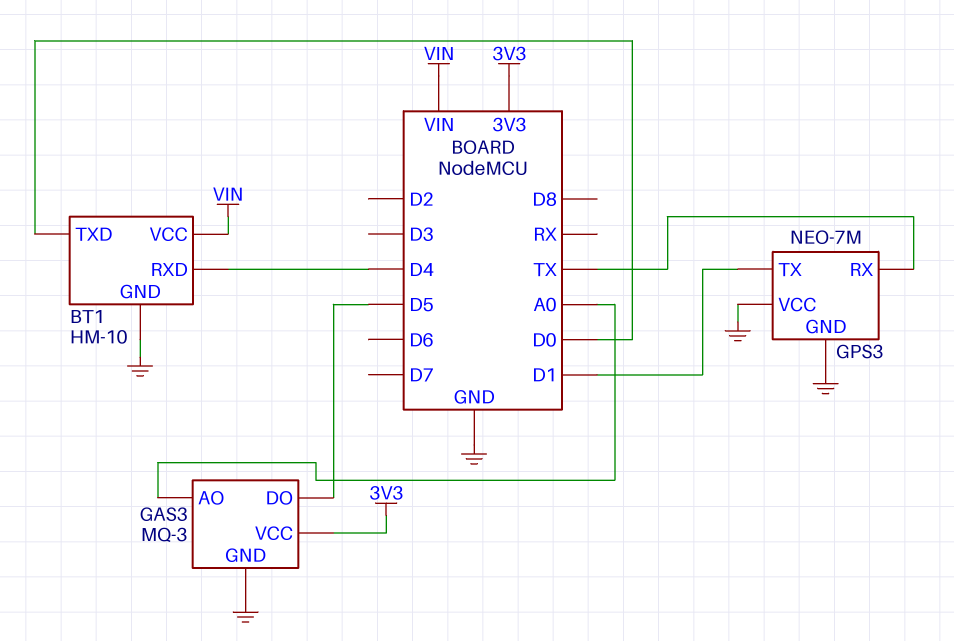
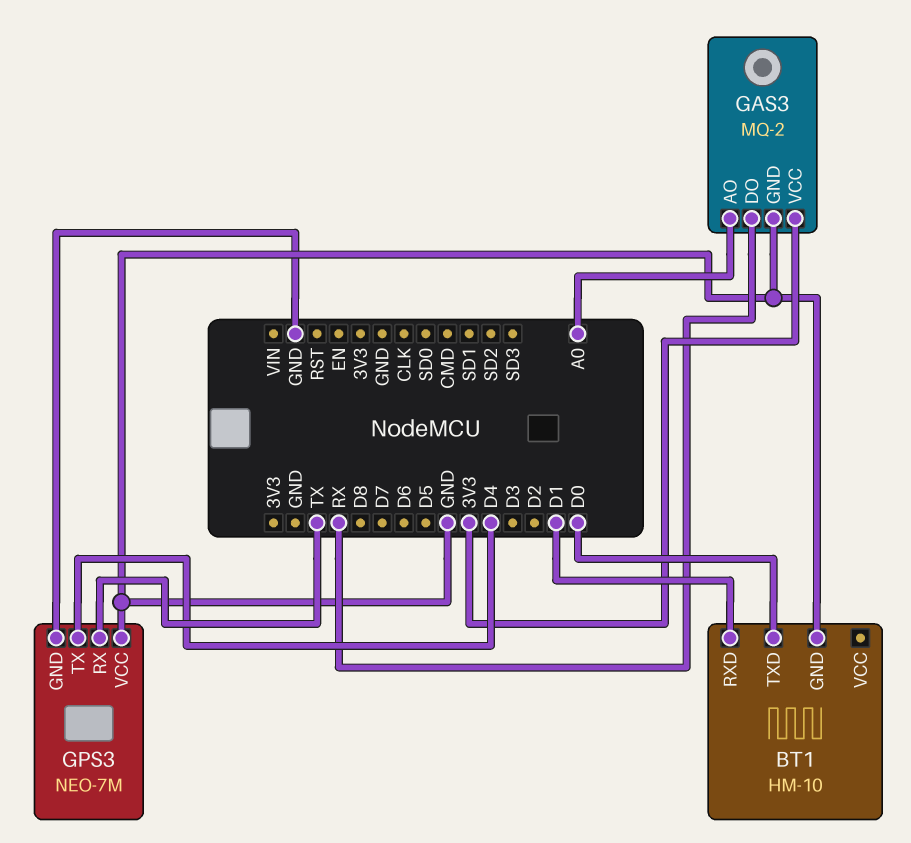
BT1 pin RXD: D4 -> D1
BT1 pin VCC: VIN -> none
GAS3: MQ-3 -> MQ-2
GAS3 pin DO: D5 -> RX
GPS3 pin TX: D1 -> D4

